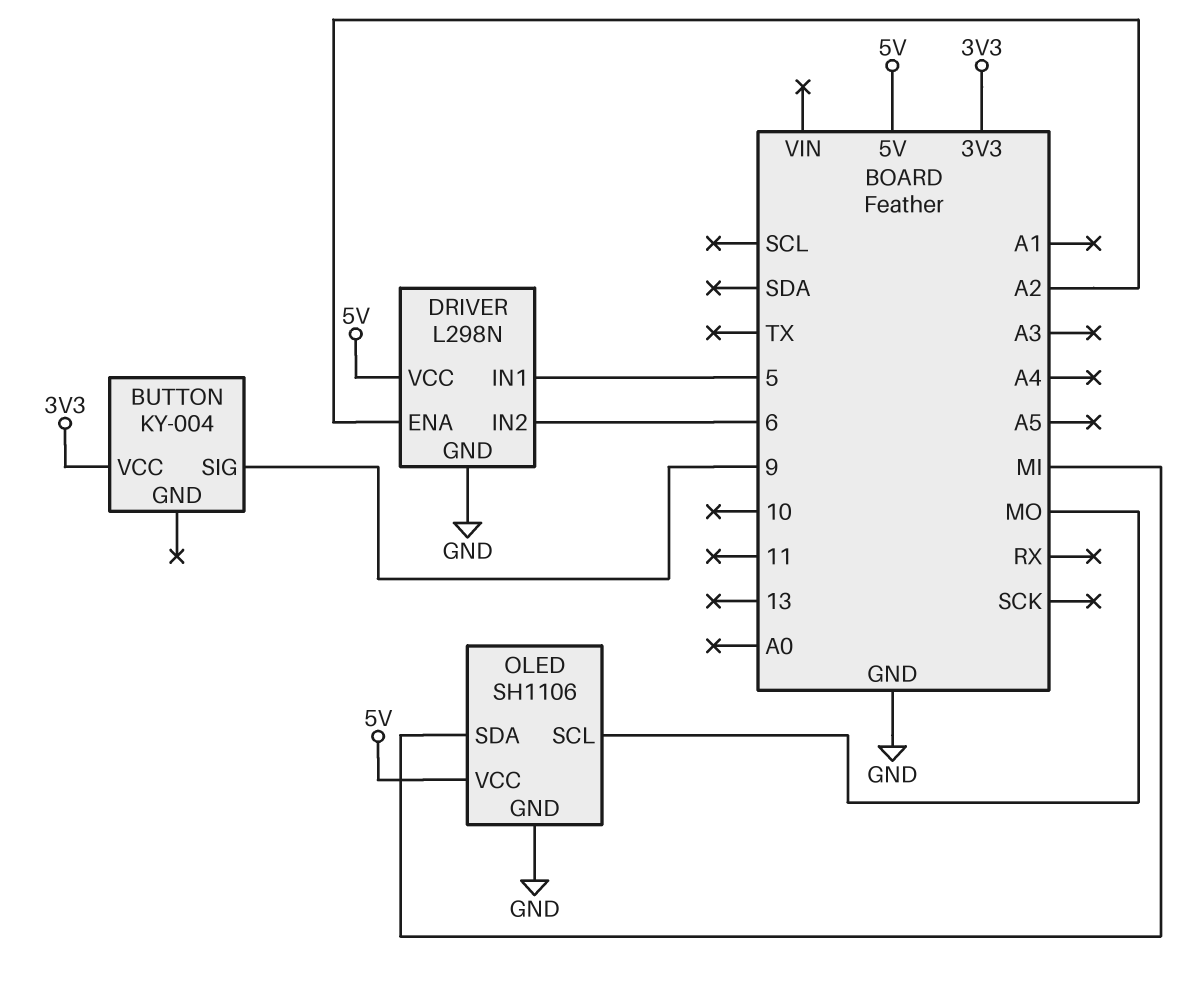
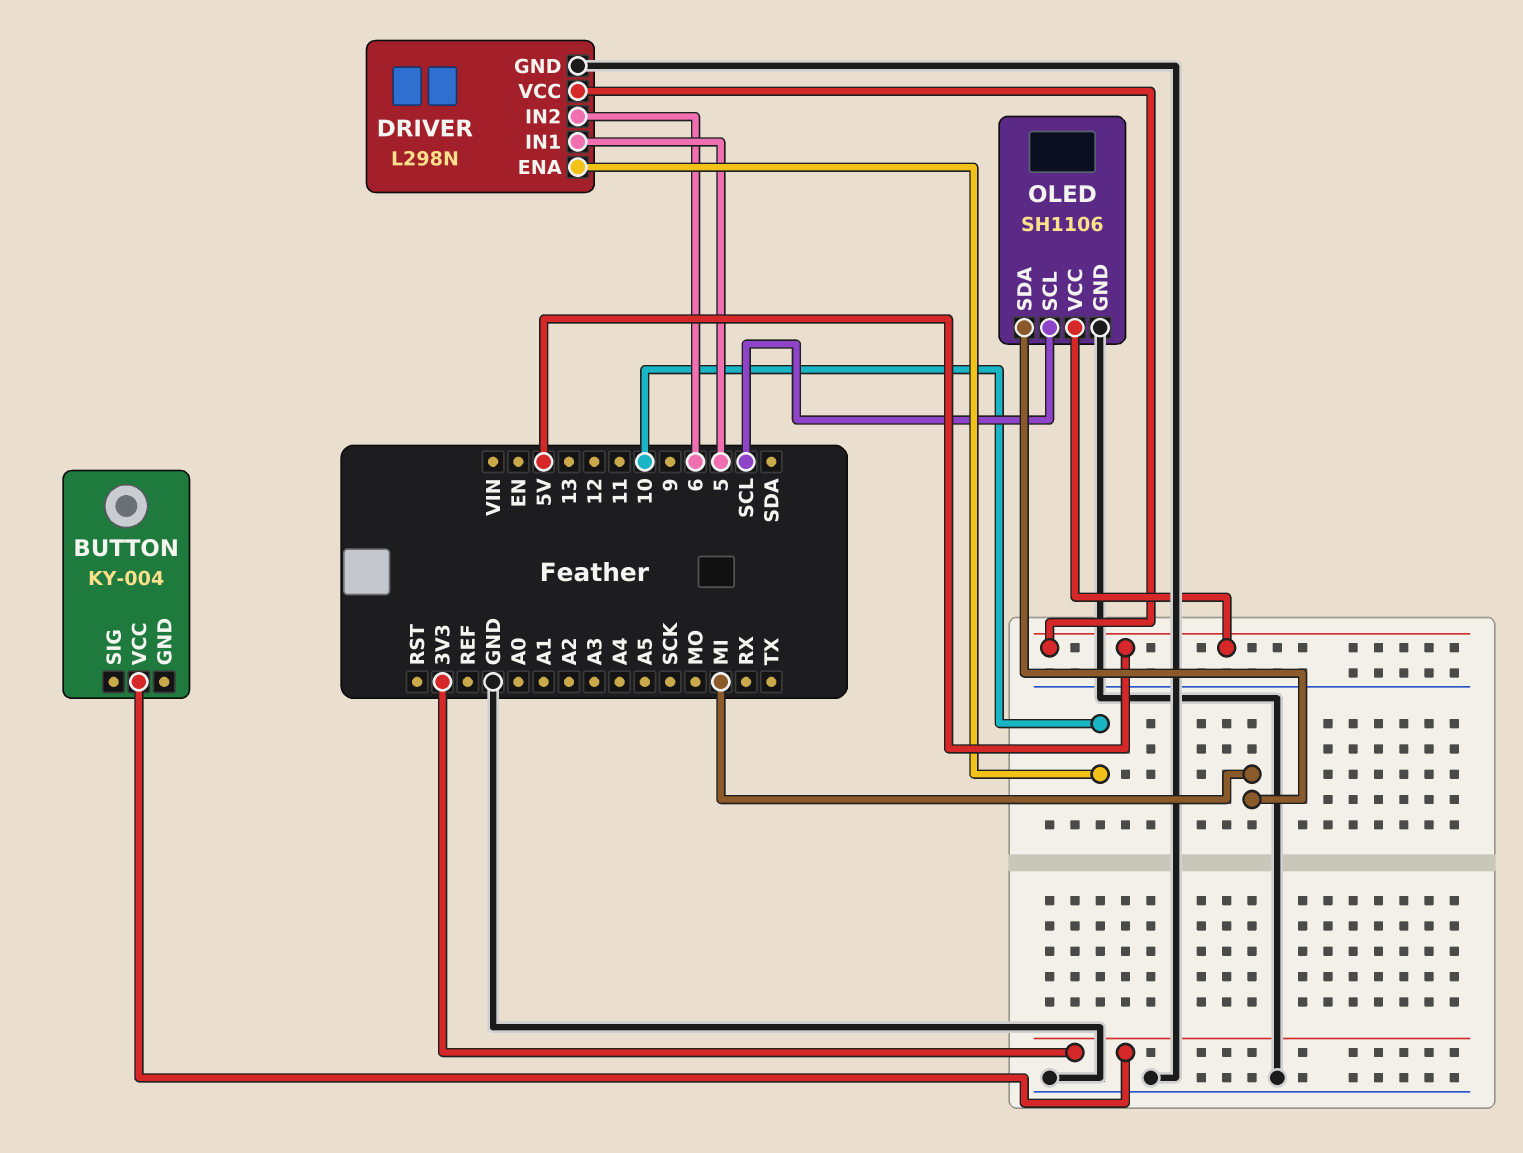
BUTTON pin SIG: 9 -> none
DRIVER pin ENA: A2 -> 10
OLED pin SCL: MO -> SCL

